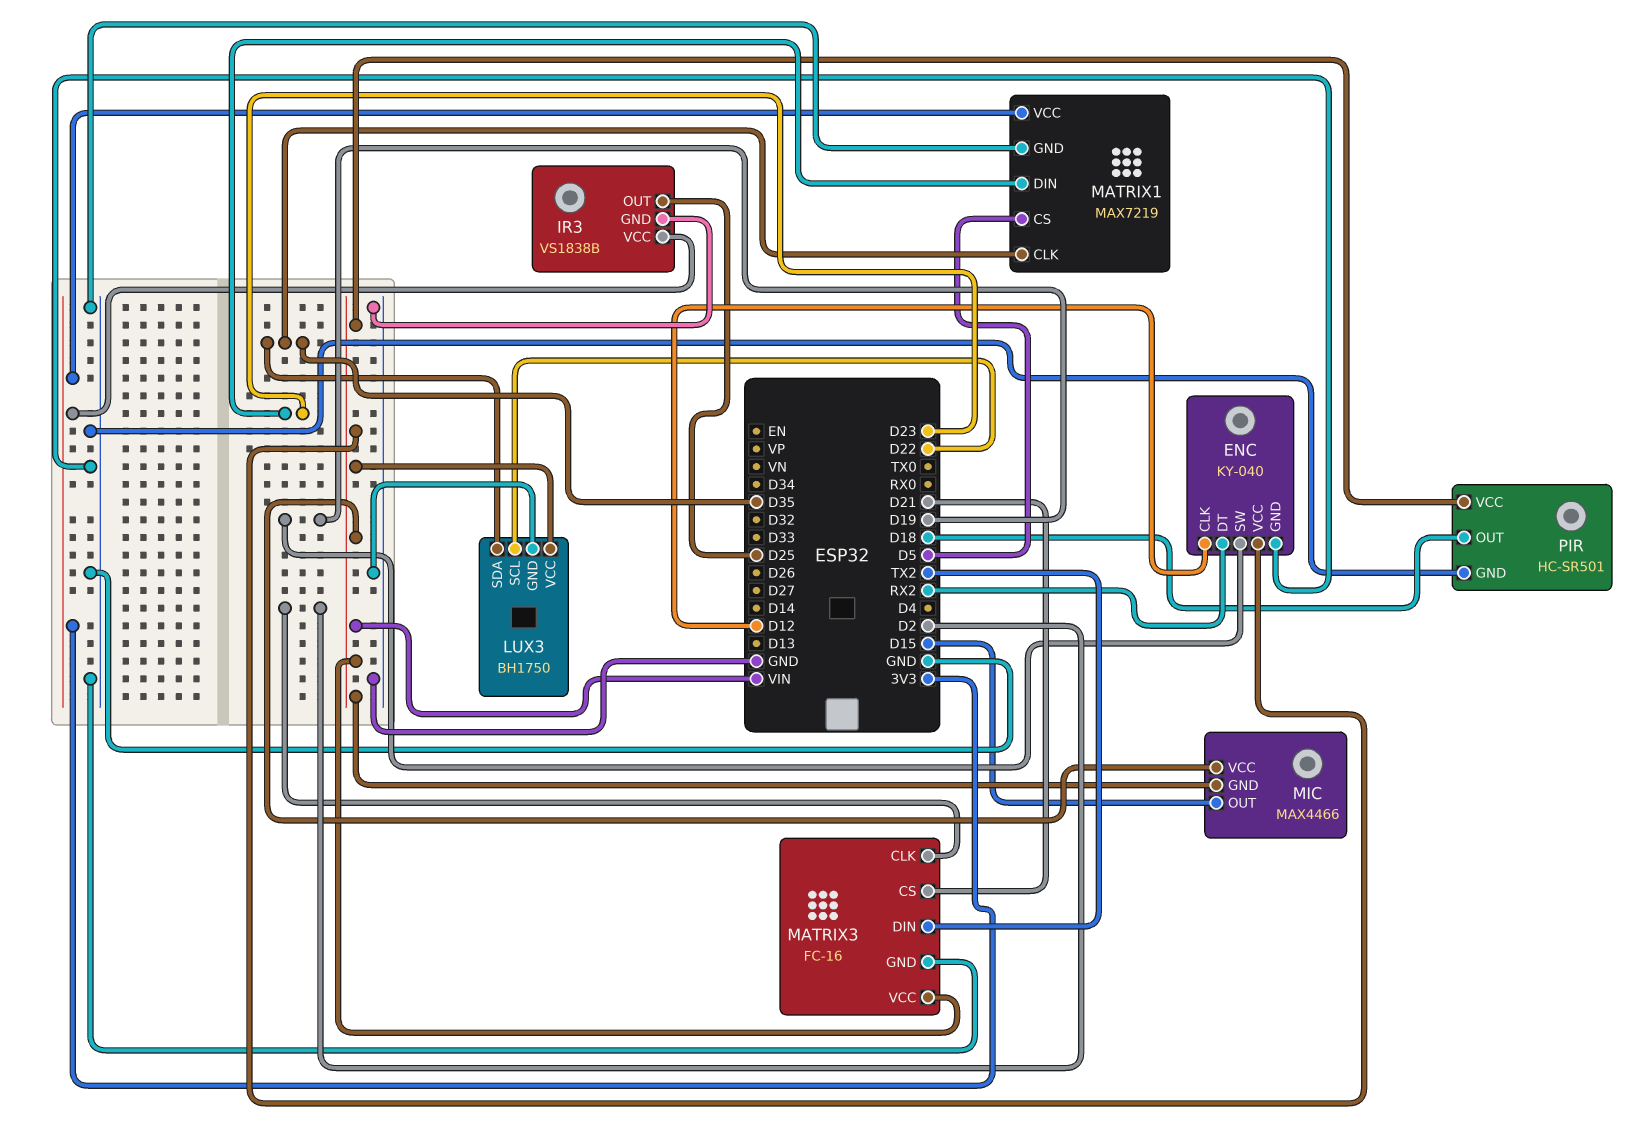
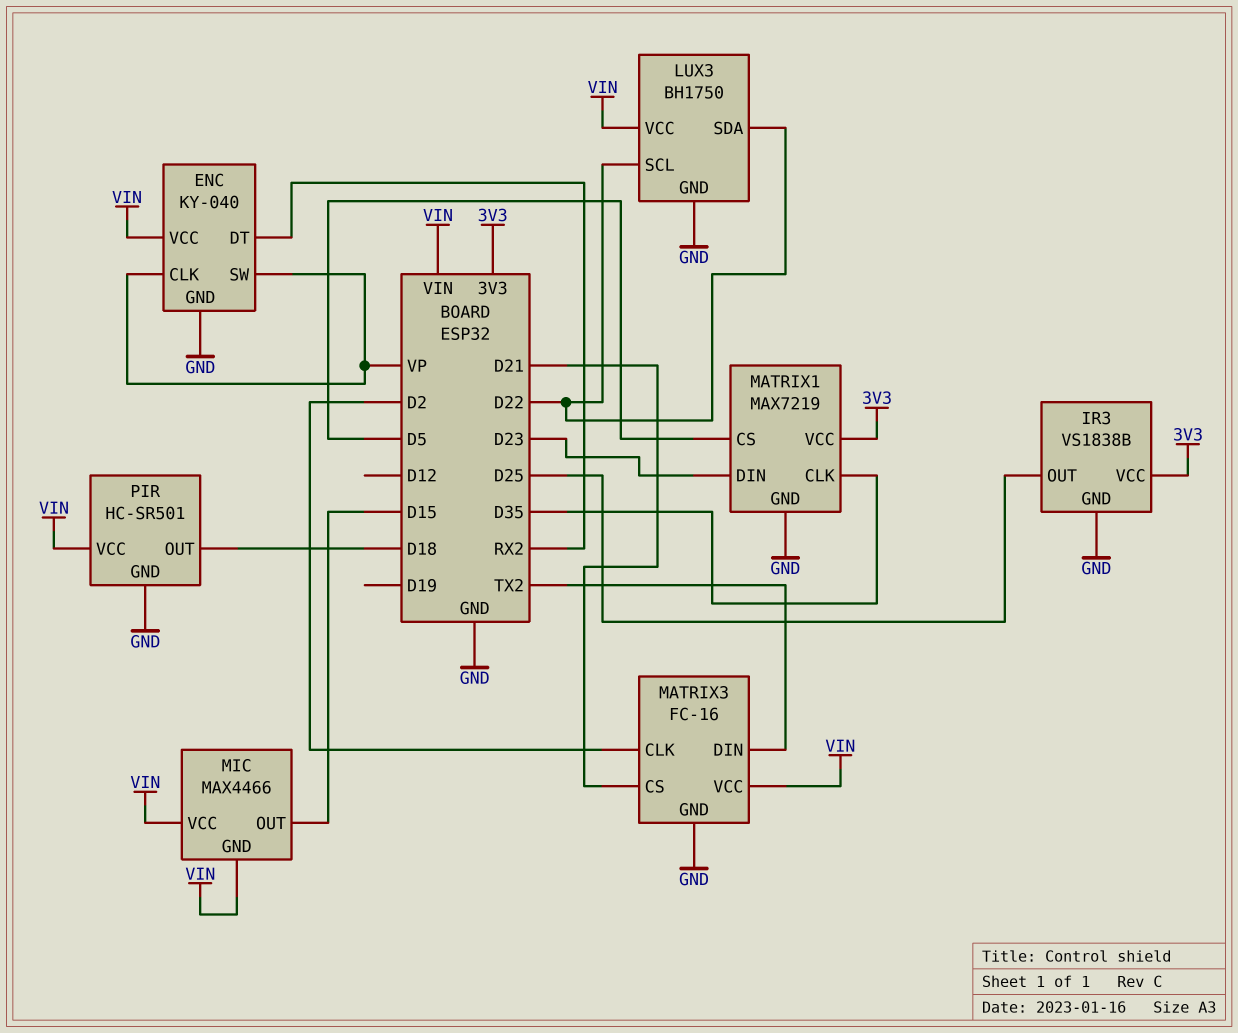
ENC pin CLK: D12 -> VP
ENC pin SW: D19 -> VP
LUX3 pin SDA: D35 -> D22

